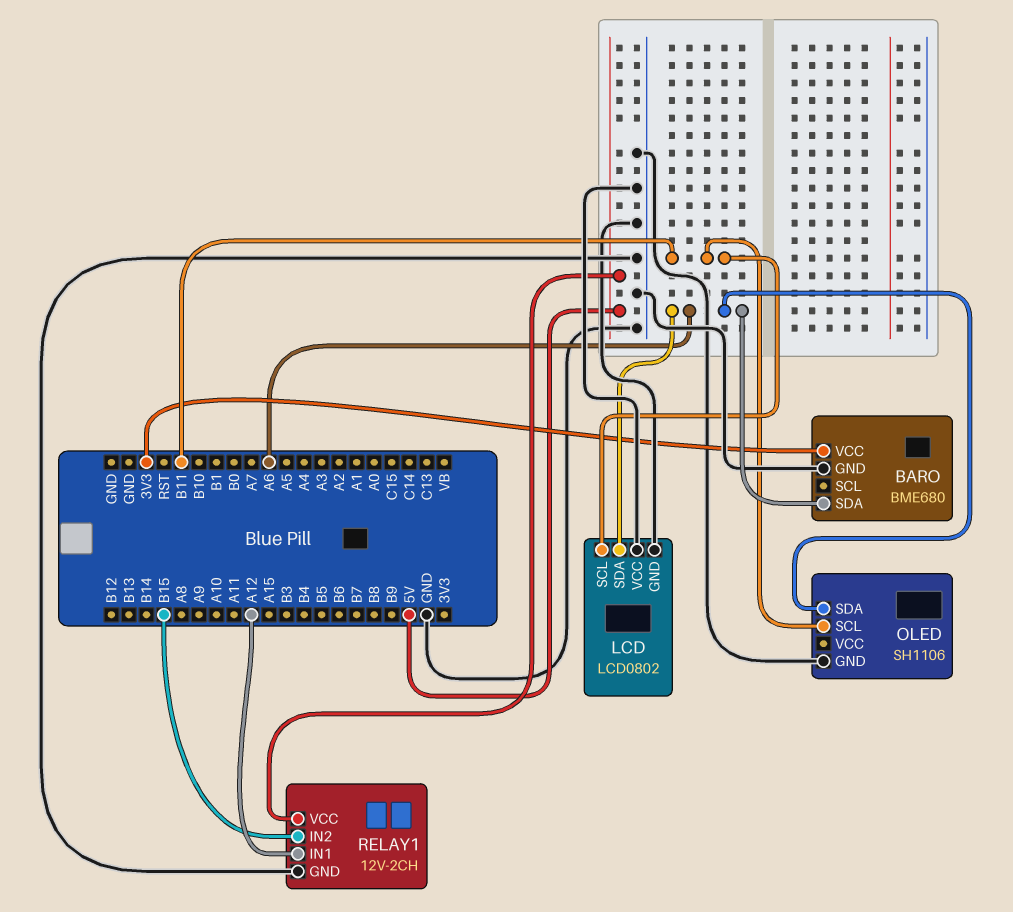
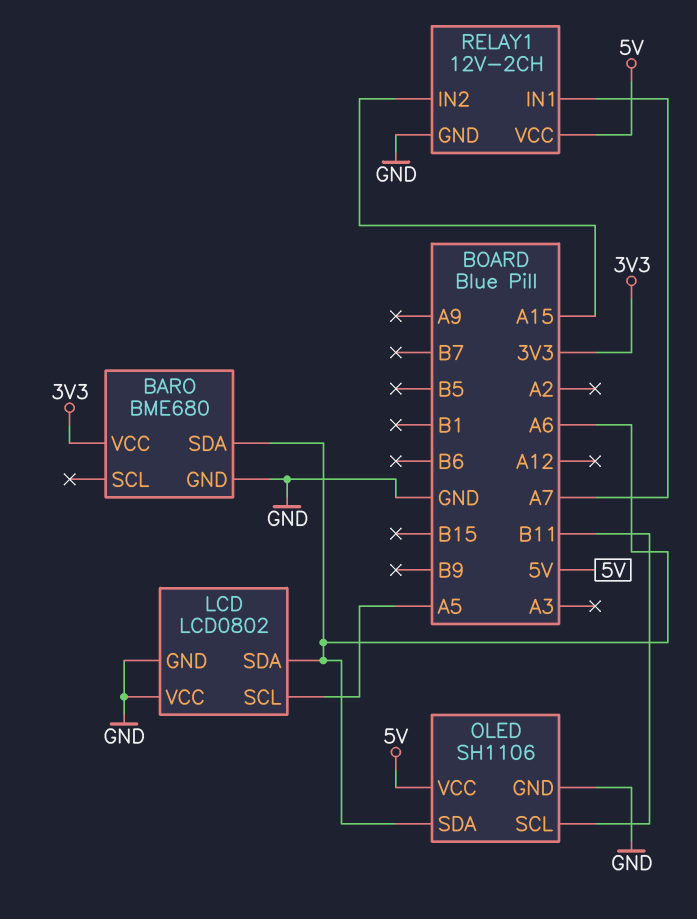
LCD pin SCL: B11 -> A5
OLED pin VCC: none -> 5V
RELAY1 pin IN1: A12 -> A7
RELAY1 pin IN2: B15 -> A15

